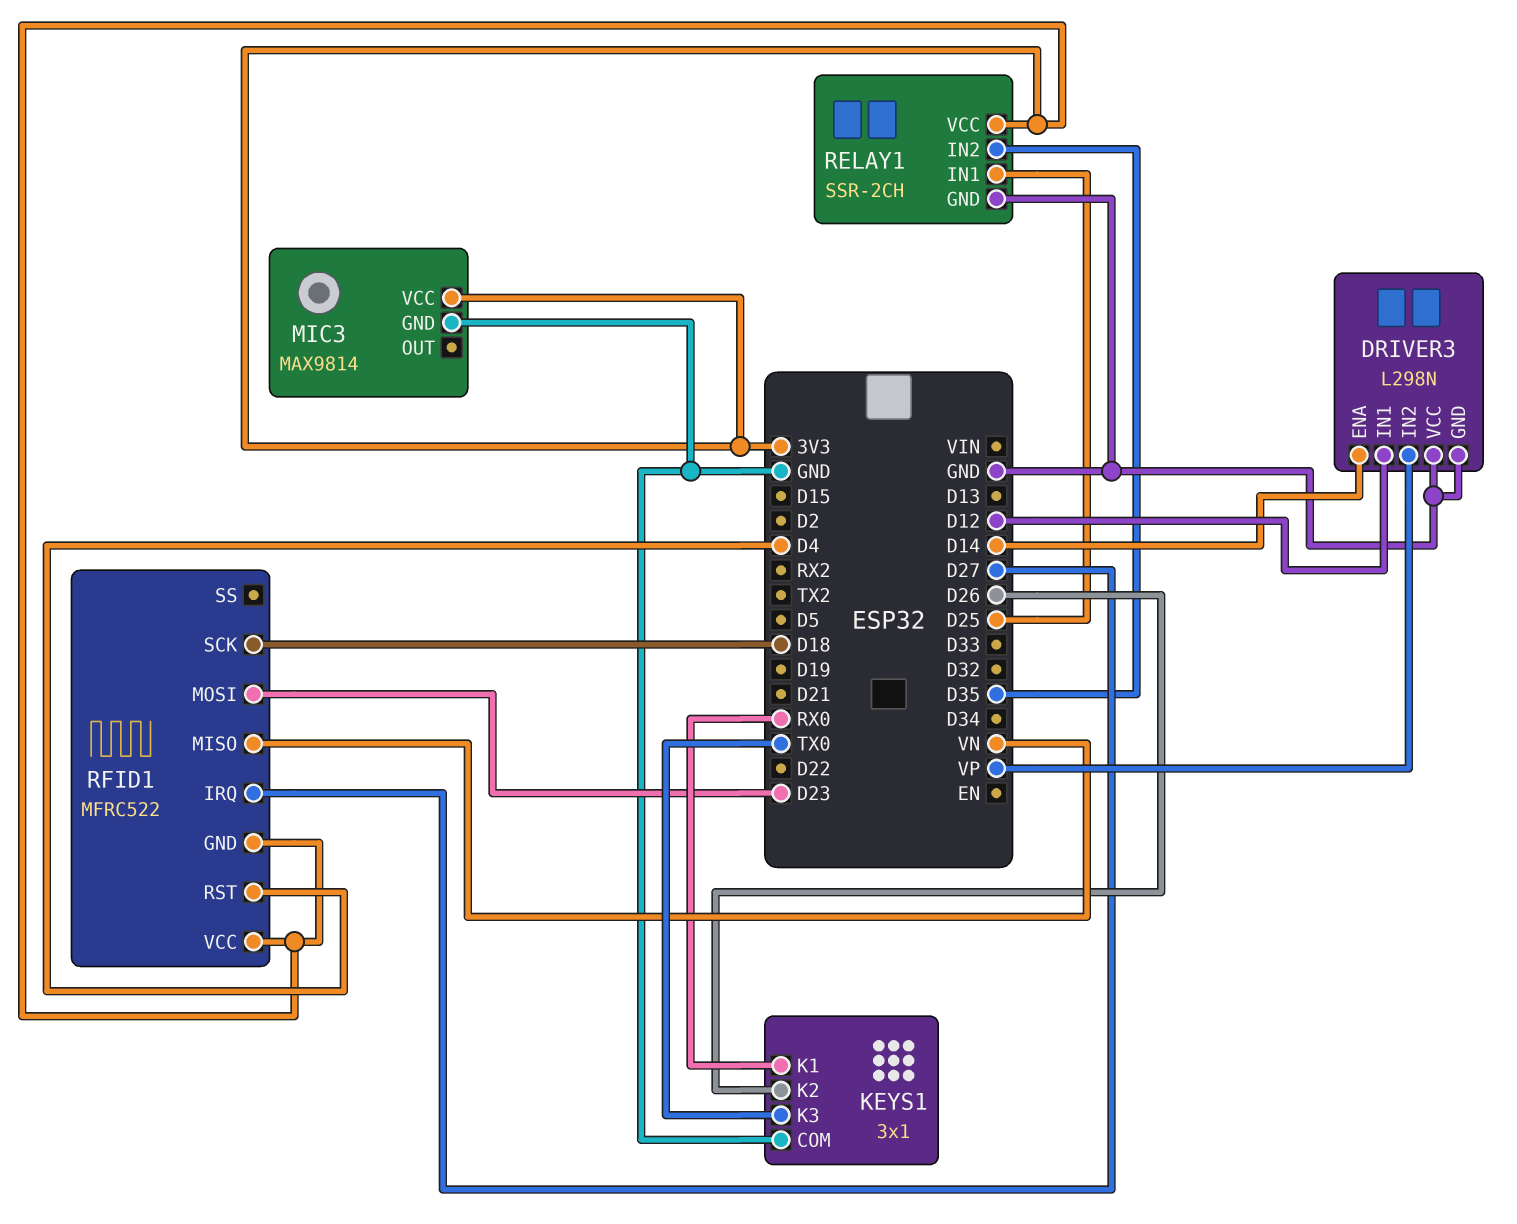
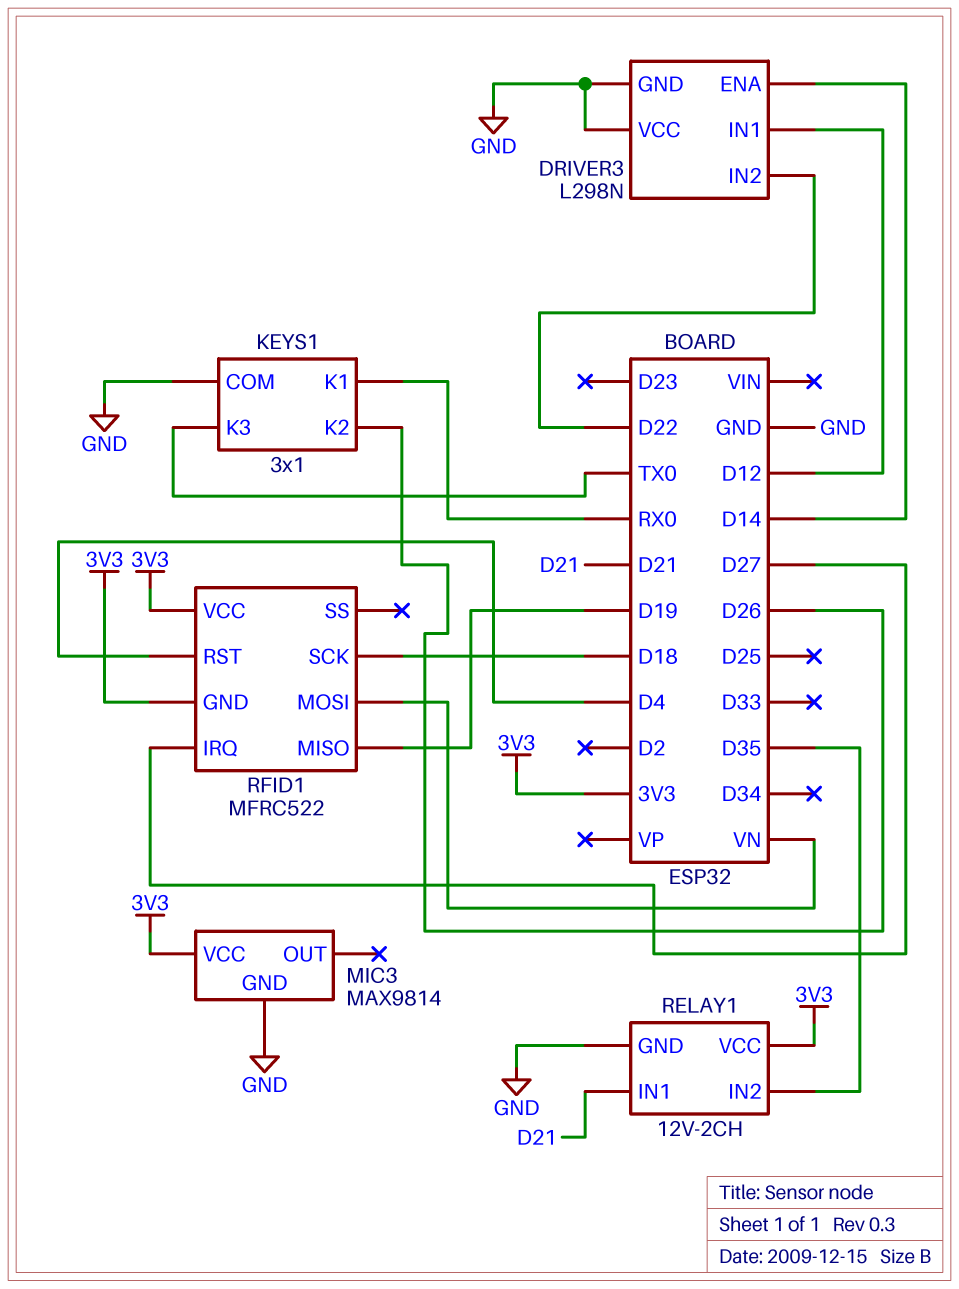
DRIVER3 pin IN2: VP -> D22
RELAY1: SSR-2CH -> 12V-2CH
RELAY1 pin IN1: D25 -> D21
RFID1 pin MISO: VN -> D19
RFID1 pin MOSI: D23 -> VN

